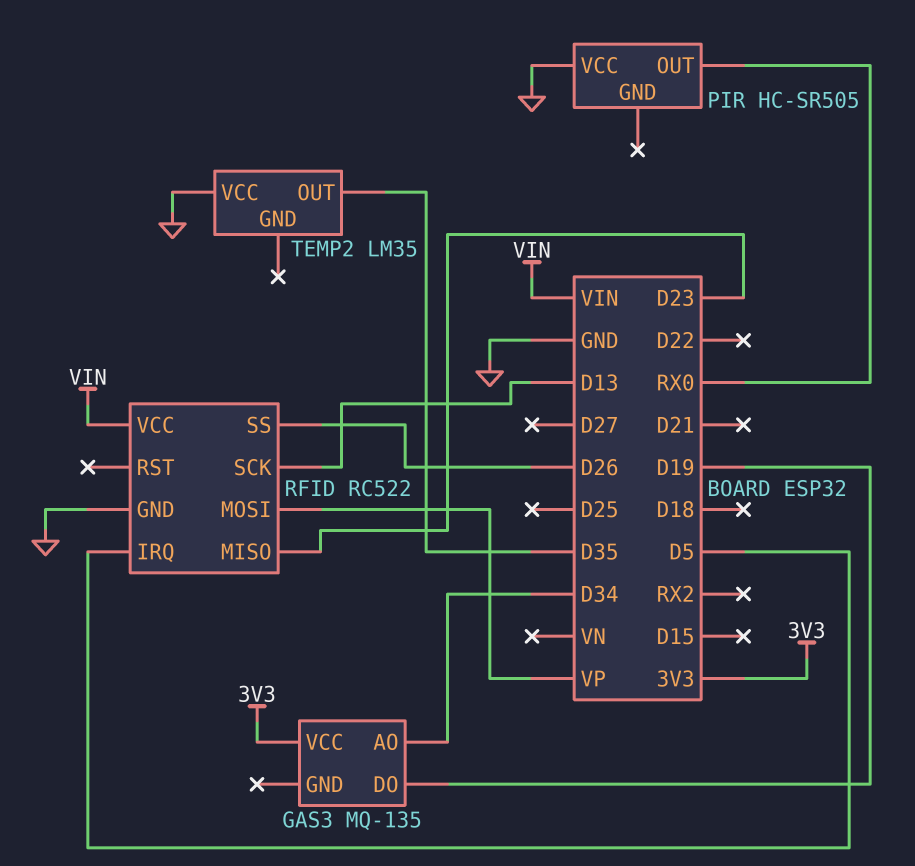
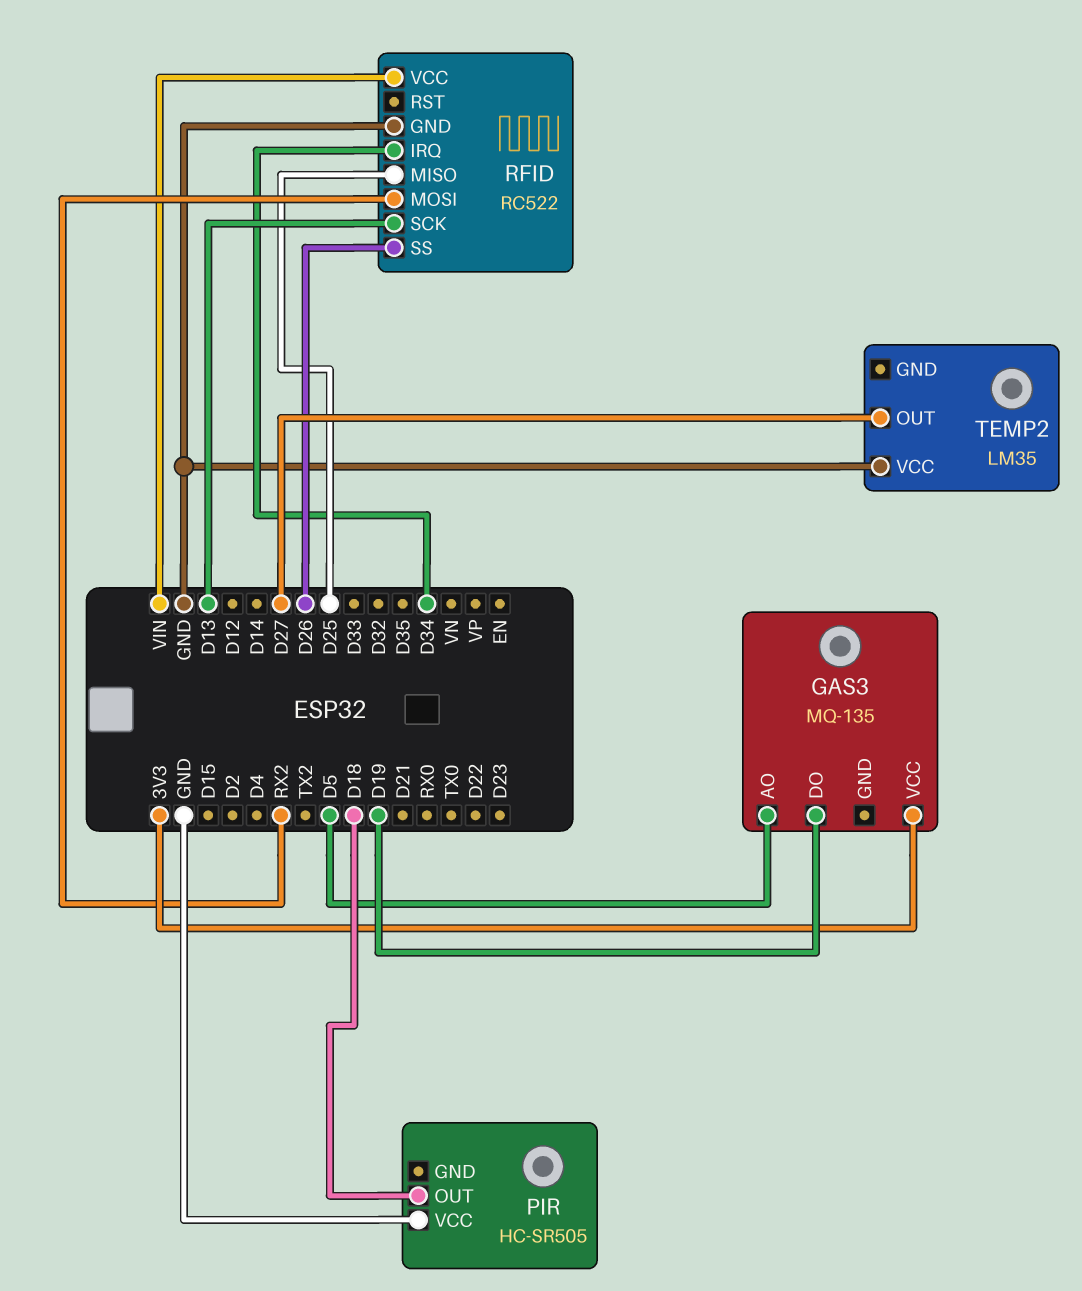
GAS3 pin AO: D34 -> D5
PIR pin OUT: RX0 -> D18
RFID pin IRQ: D5 -> D34
RFID pin MISO: D23 -> D25
RFID pin MOSI: VP -> RX2
TEMP2 pin OUT: D35 -> D27

